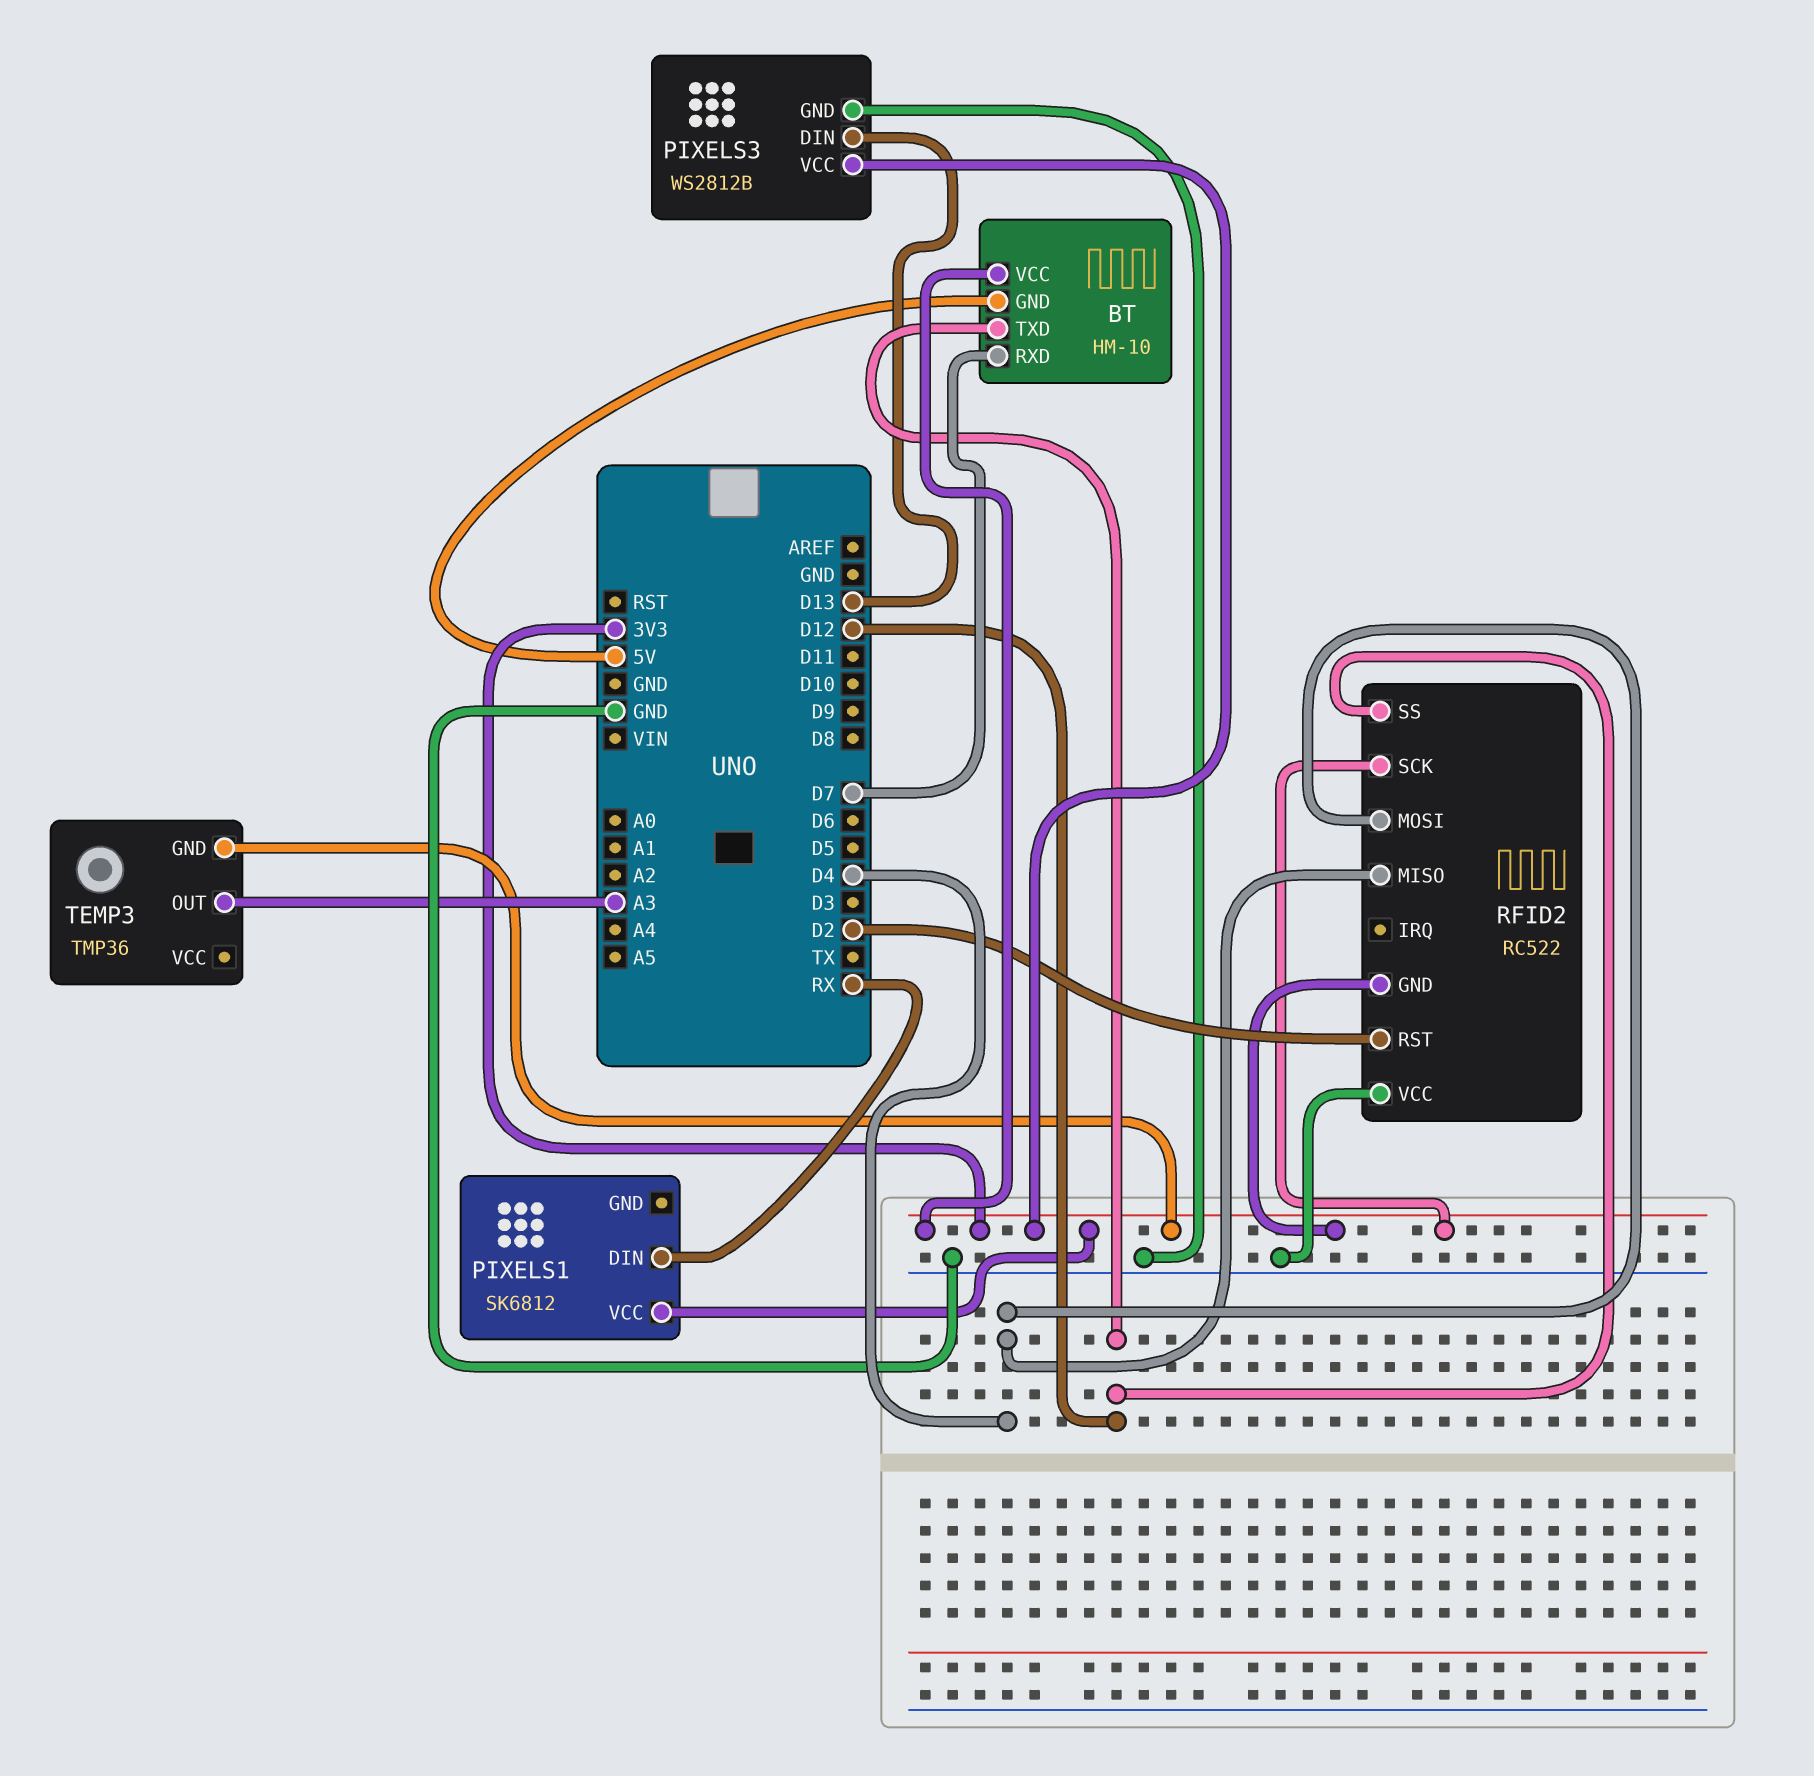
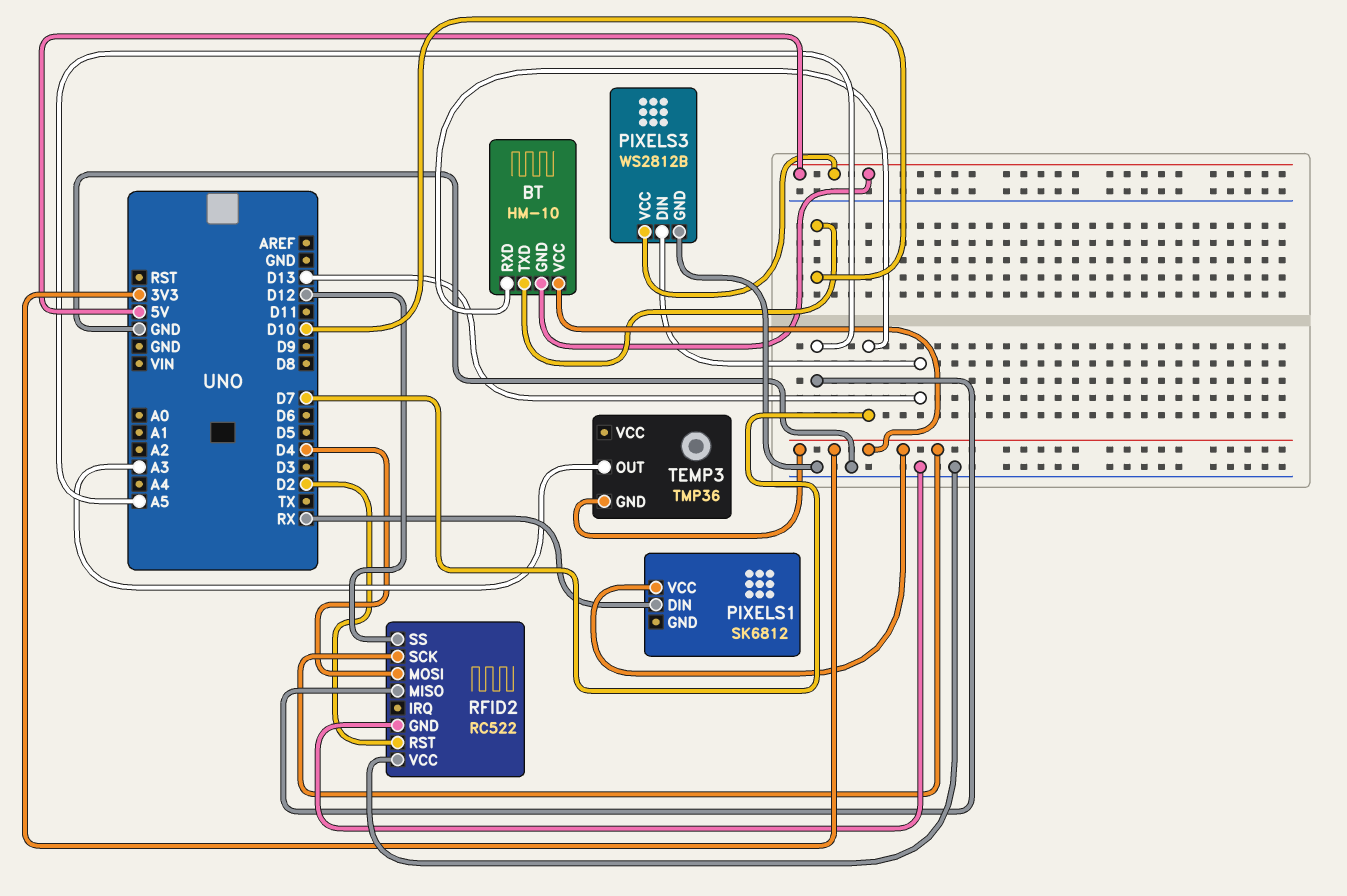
BT pin TXD: D12 -> D10
PIXELS3 pin VCC: 3V3 -> 5V
RFID2 pin GND: 3V3 -> GND
RFID2 pin MISO: D4 -> A5

